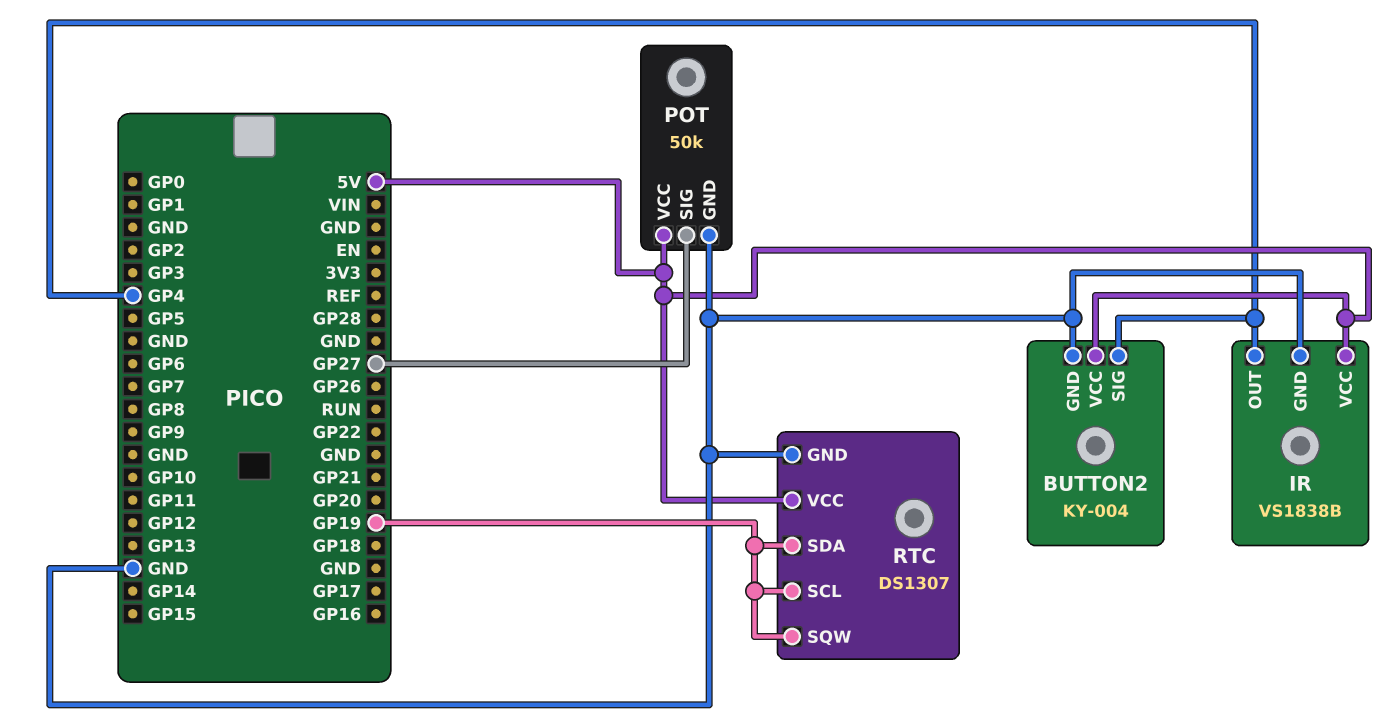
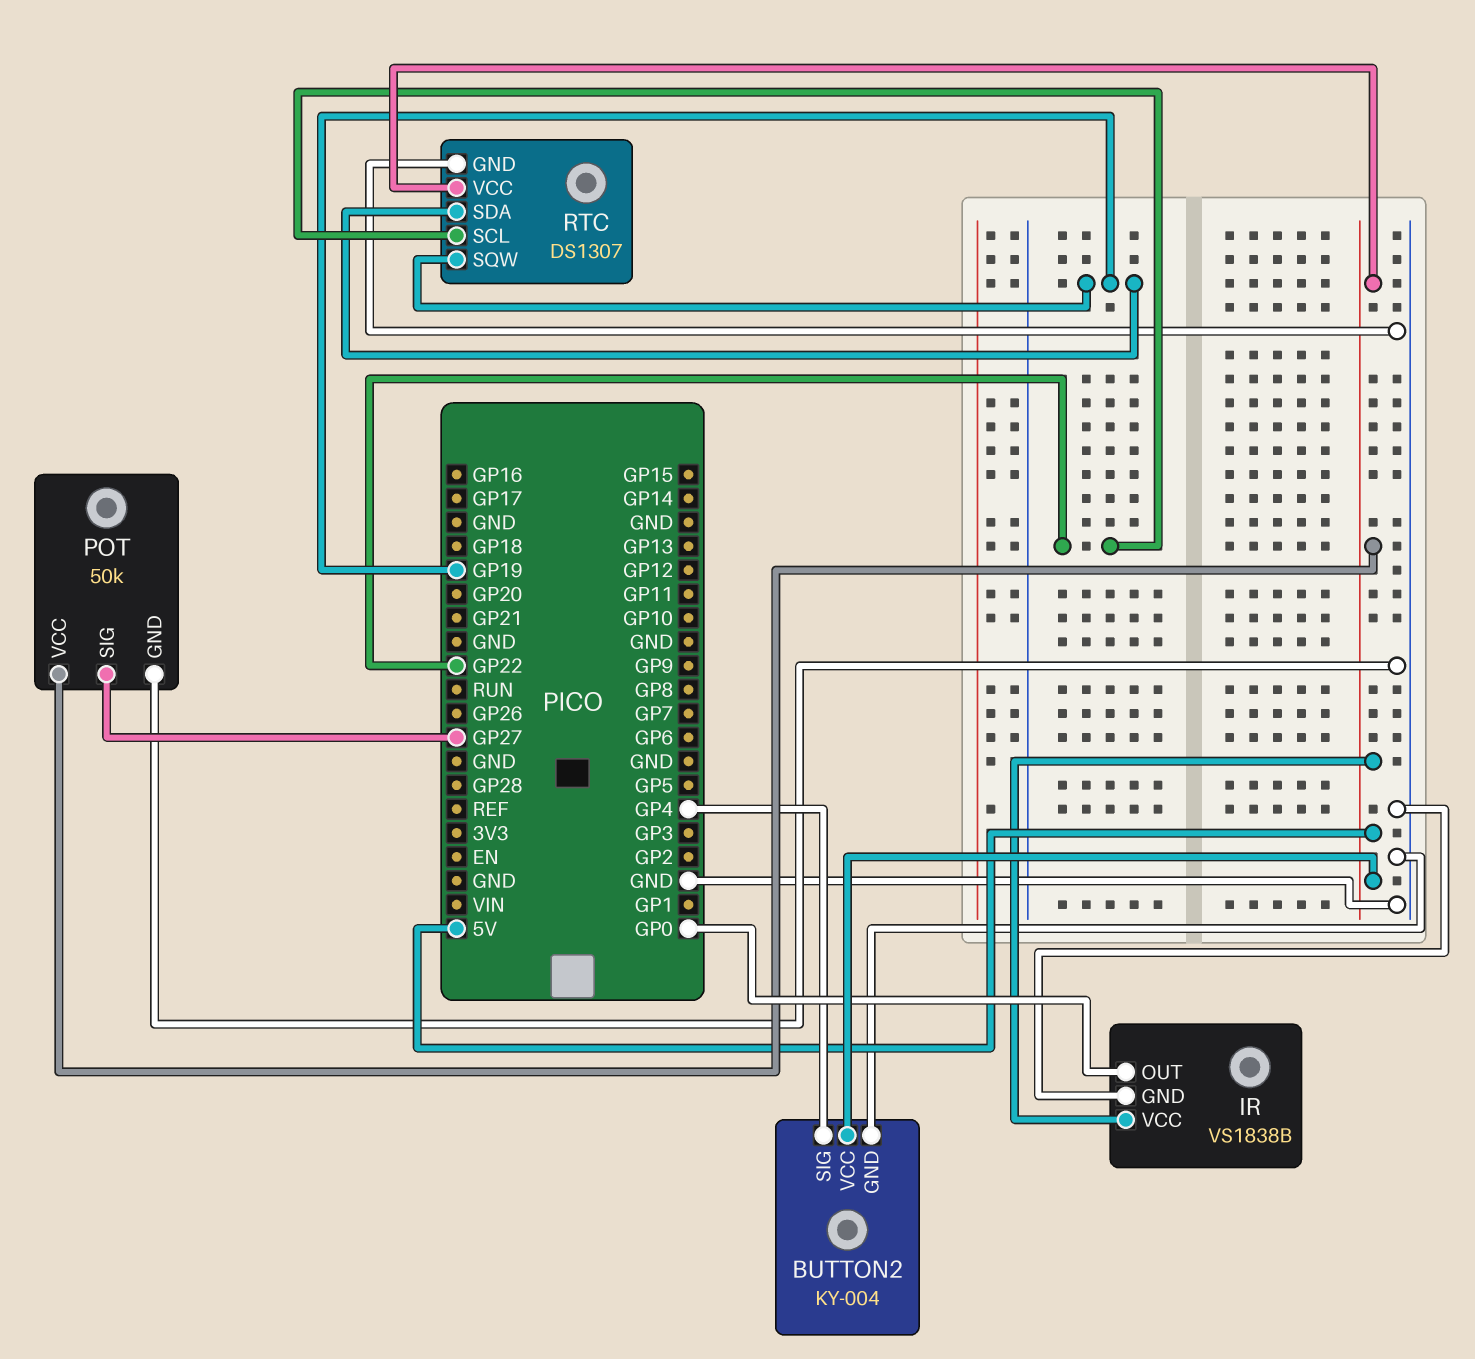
IR pin OUT: GP4 -> GP0
RTC pin SCL: GP19 -> GP22

